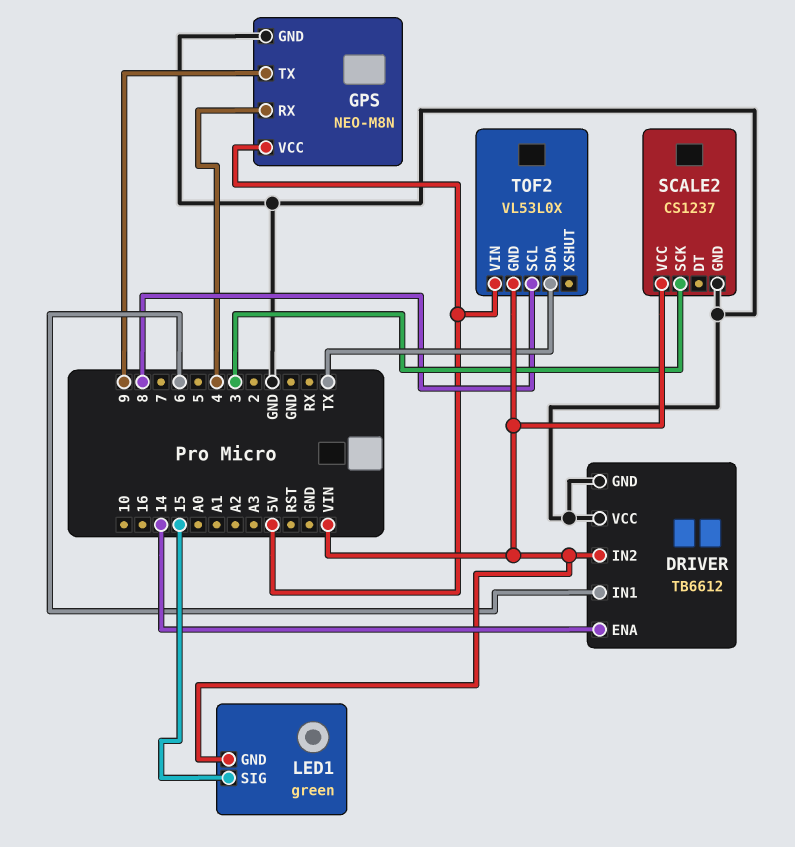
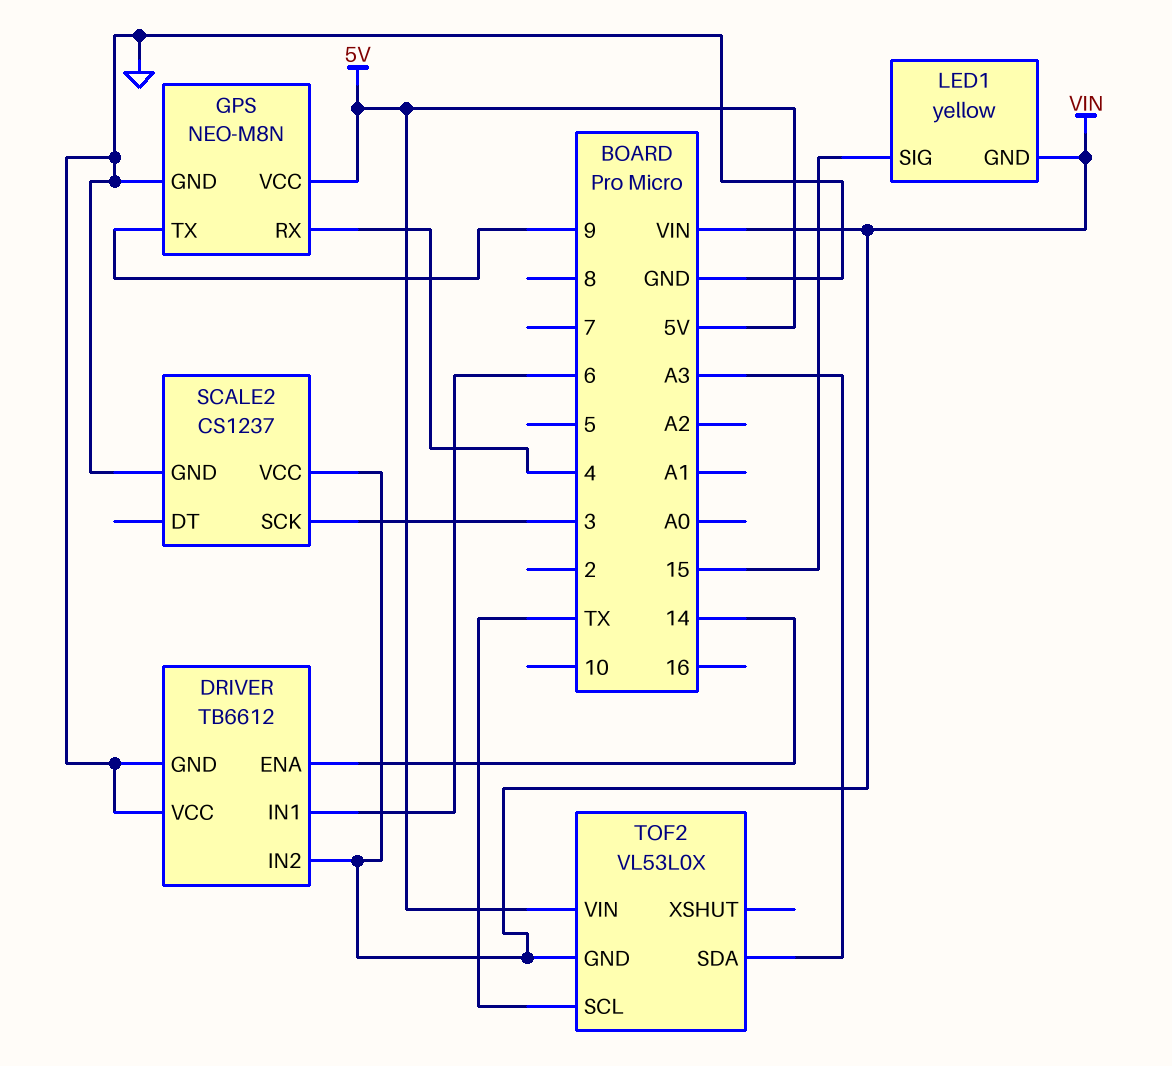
LED1: green -> yellow
TOF2 pin SCL: 8 -> TX
TOF2 pin SDA: TX -> A3

